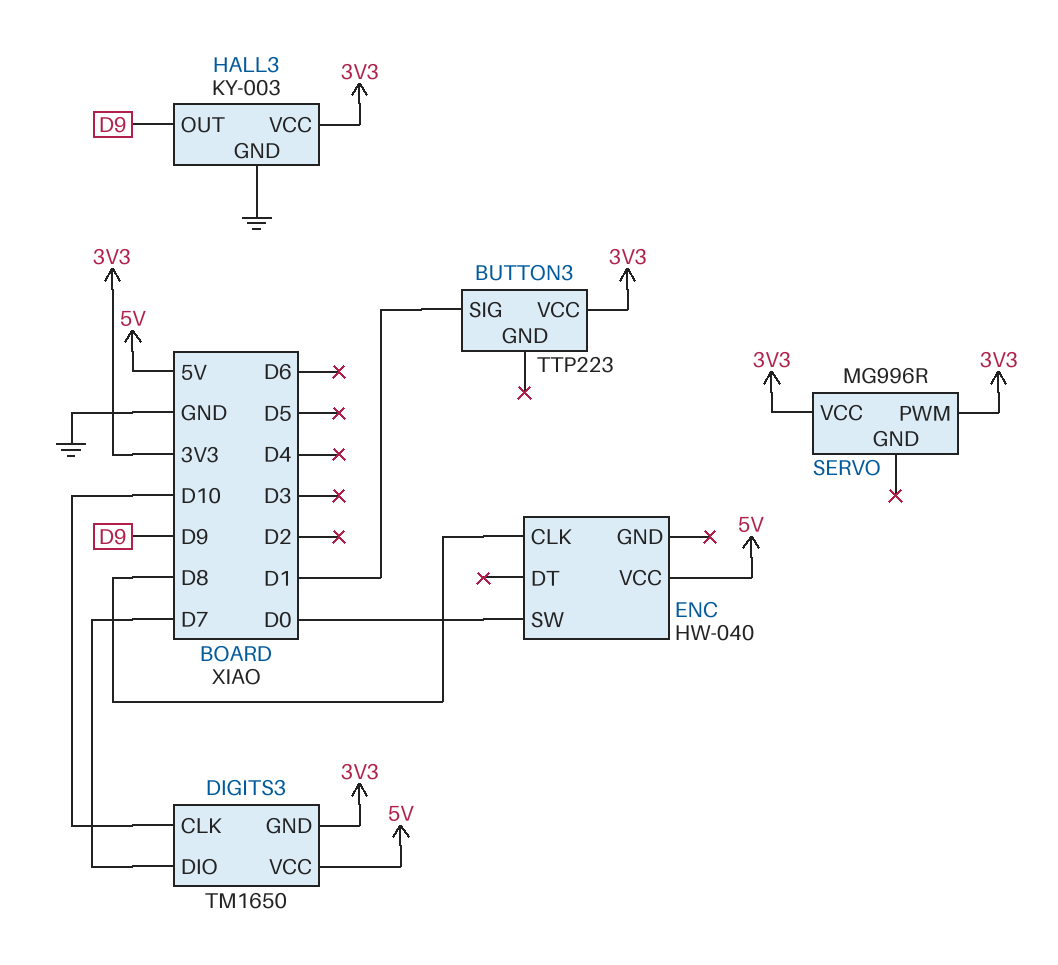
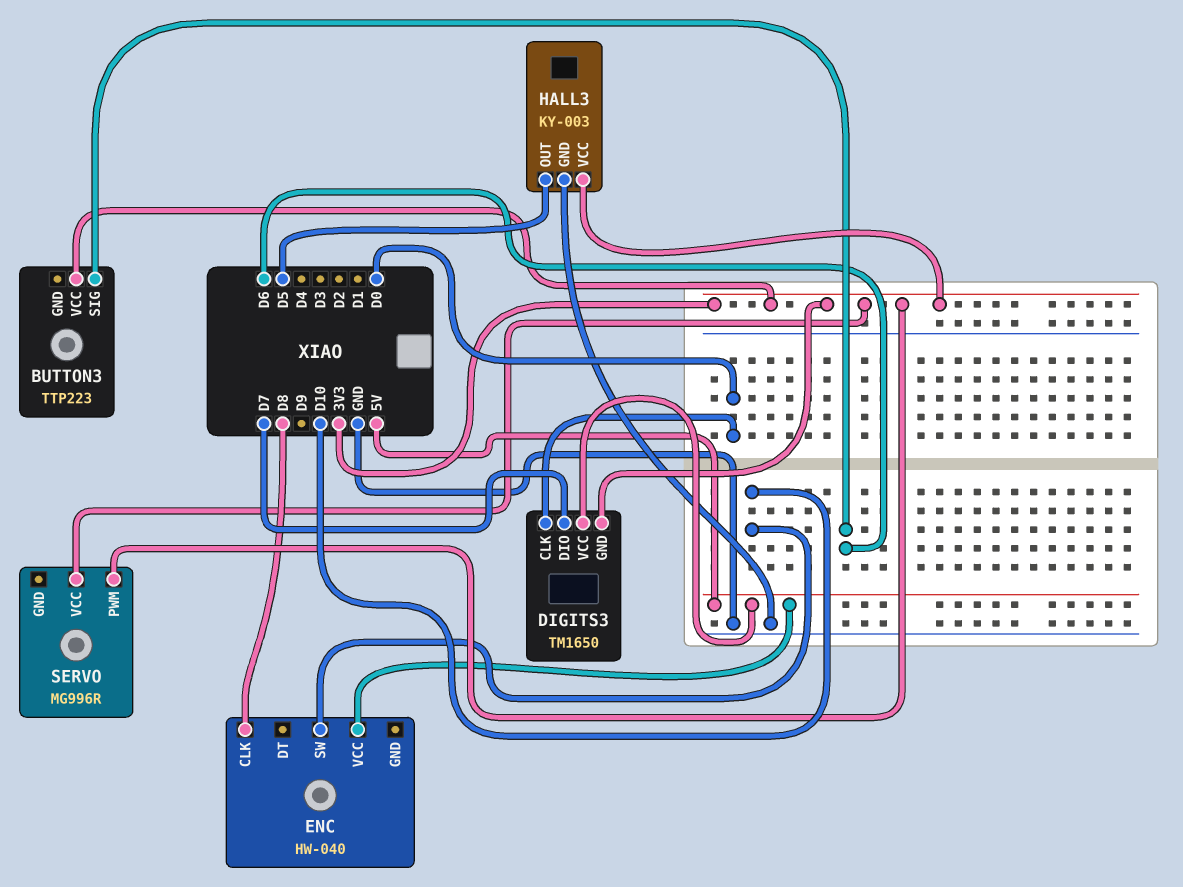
BUTTON3 pin SIG: D1 -> D6
DIGITS3 pin CLK: D10 -> D0
ENC pin SW: D0 -> D10
HALL3 pin OUT: D9 -> D5

